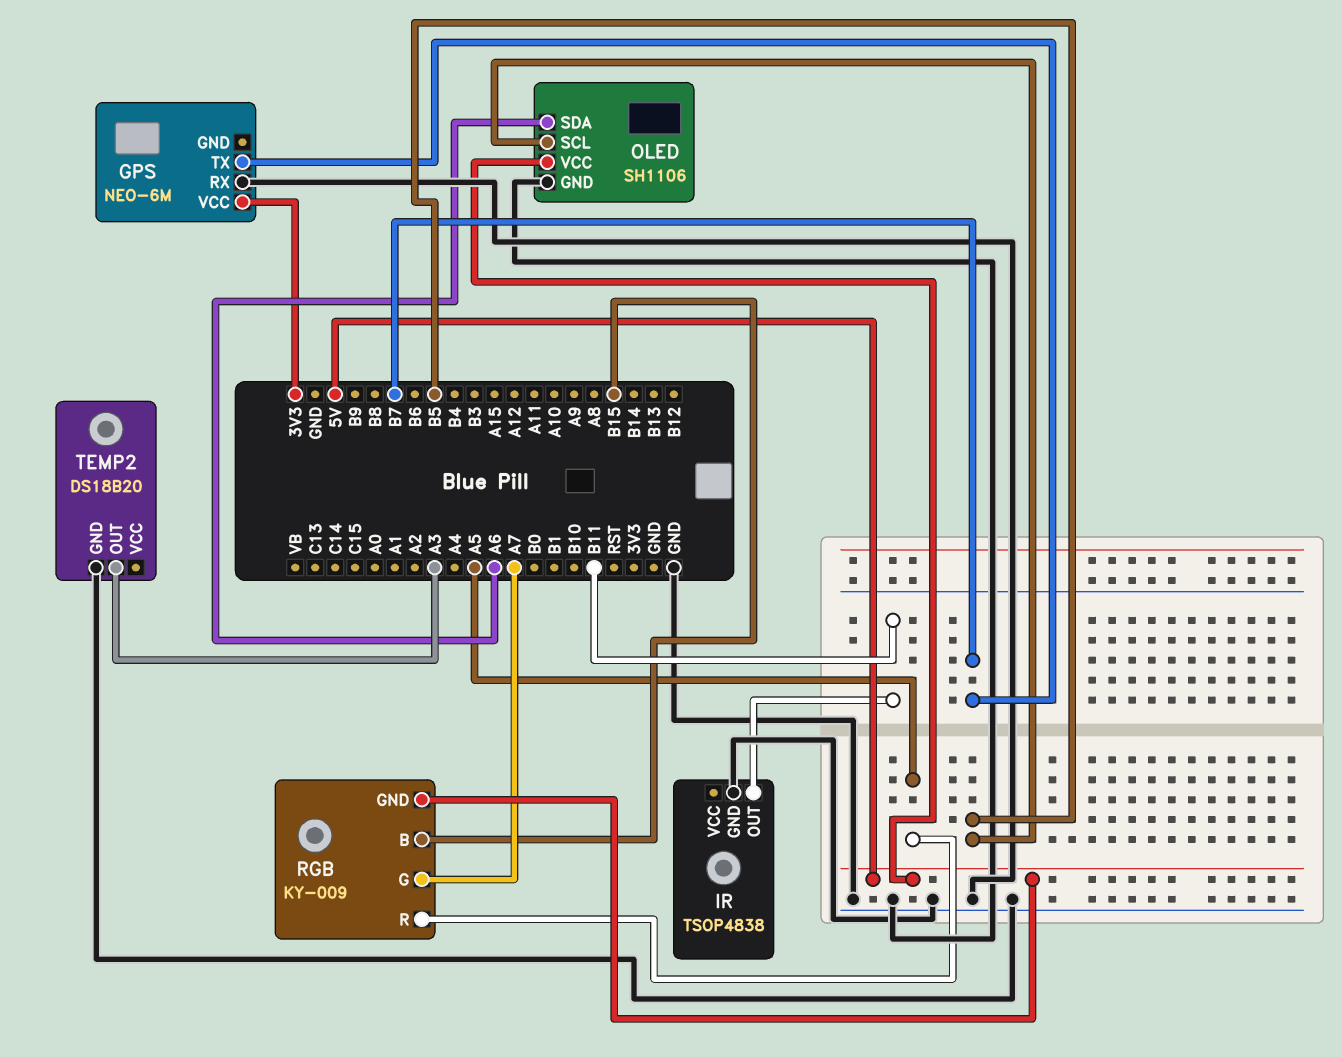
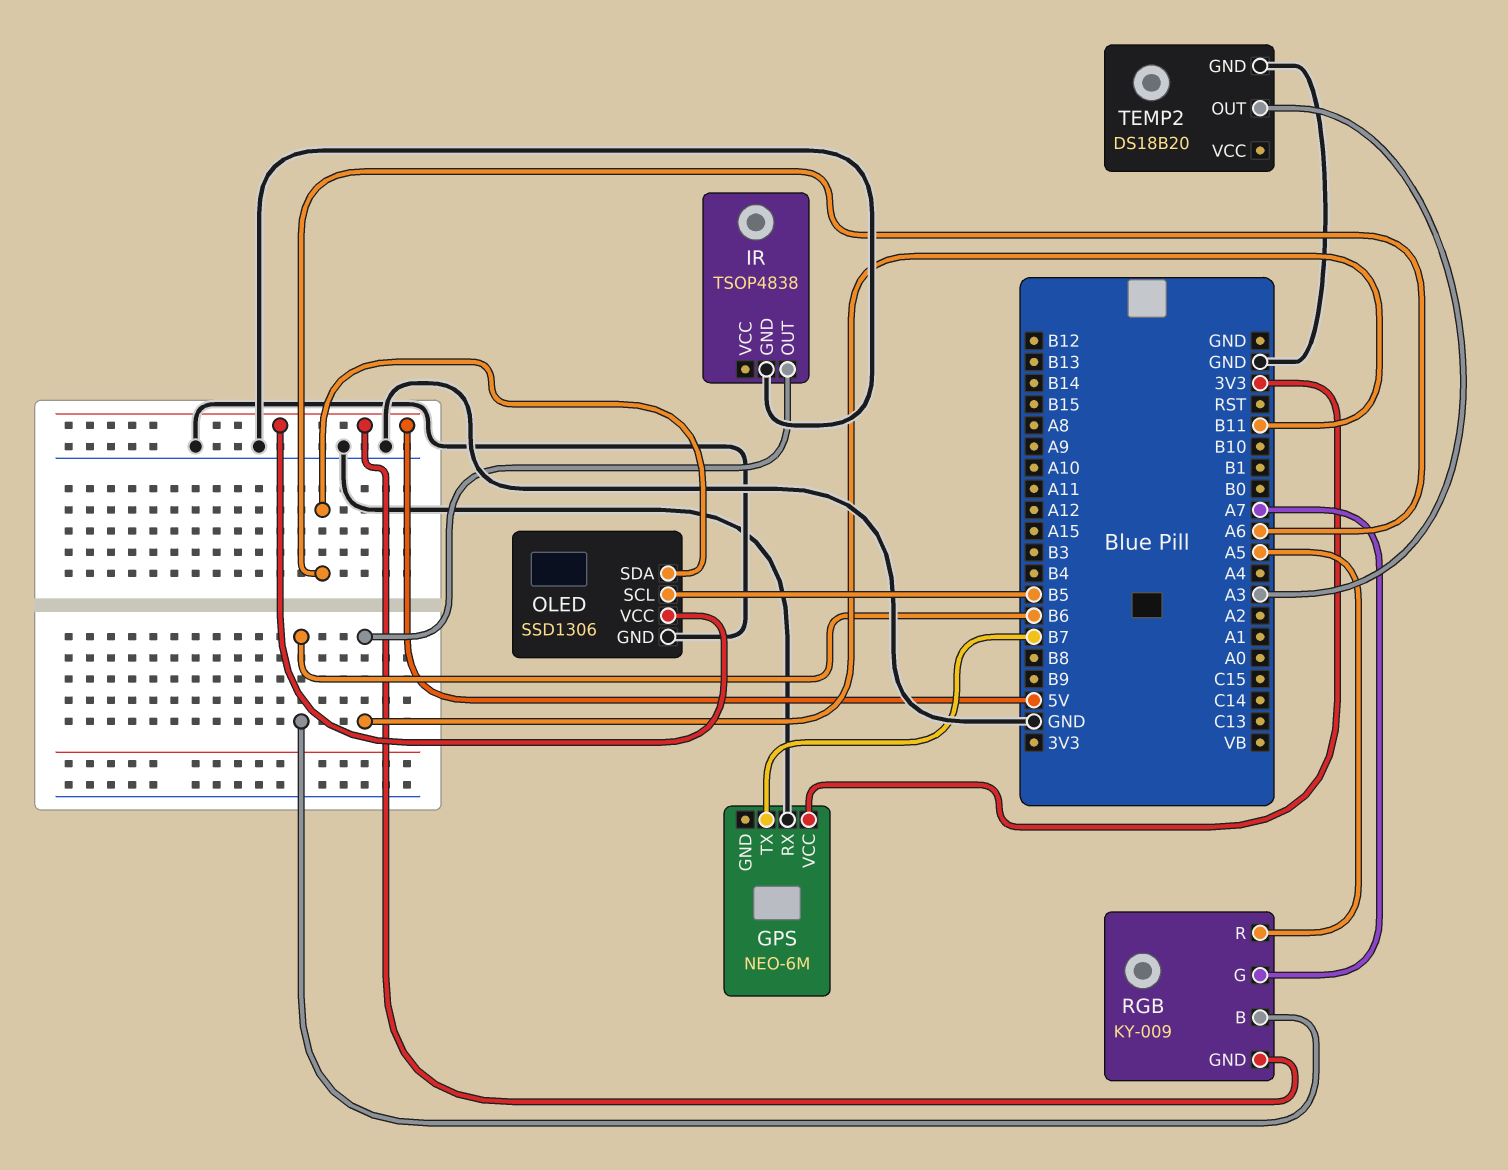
OLED: SH1106 -> SSD1306
RGB pin B: B15 -> B6

